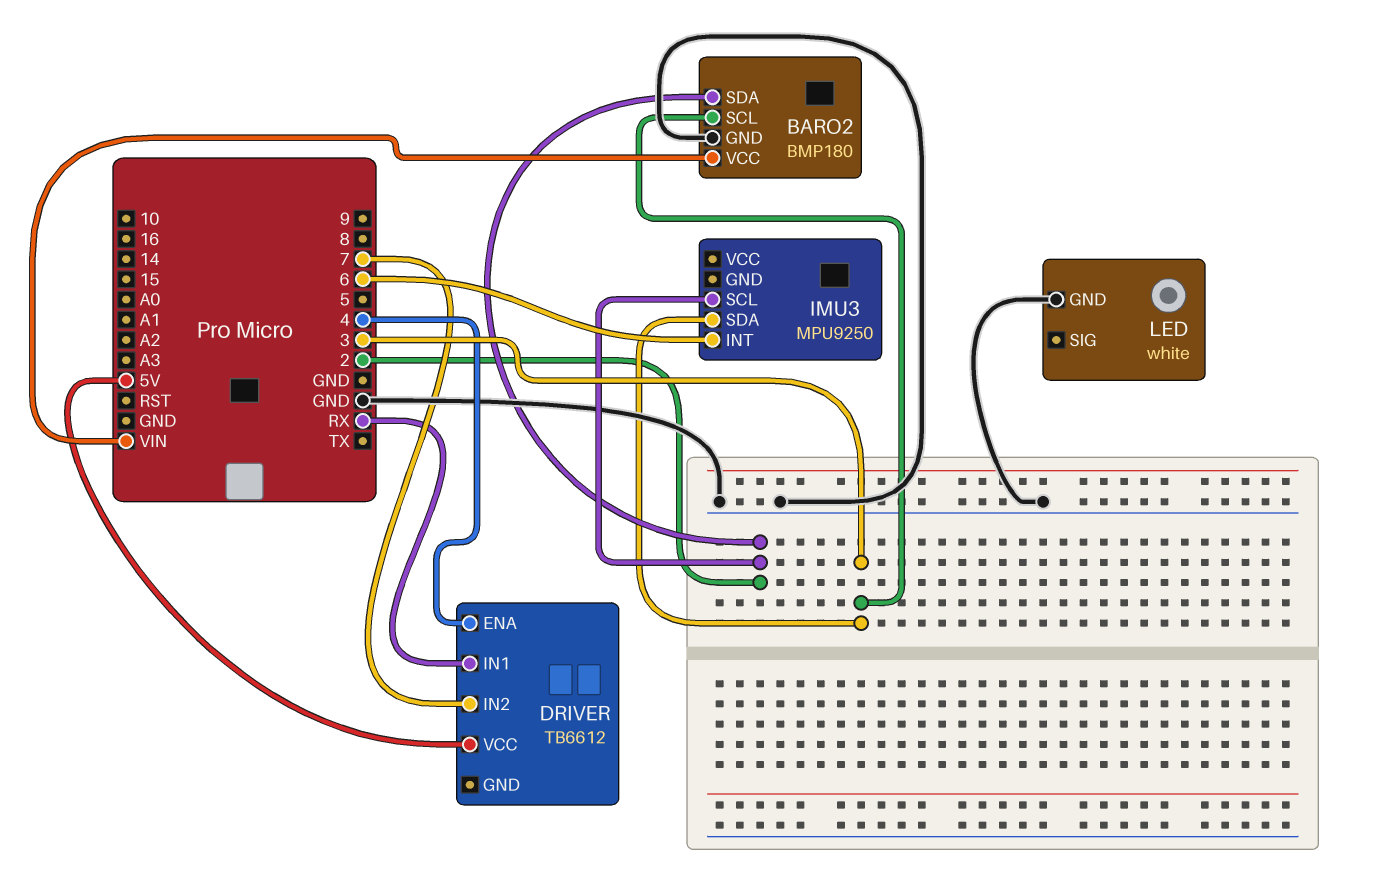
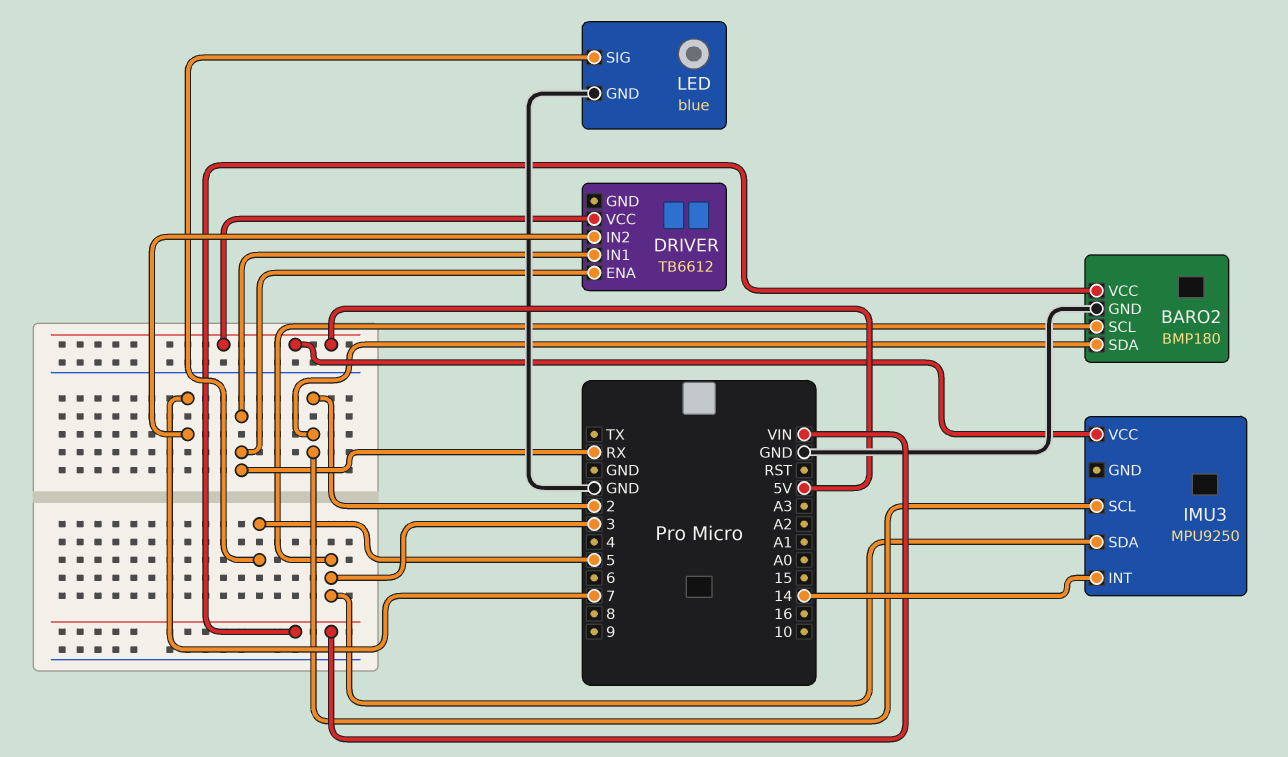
DRIVER pin ENA: 4 -> RX
IMU3 pin INT: 6 -> 14
IMU3 pin VCC: none -> 5V
LED: white -> blue
LED pin SIG: none -> 5

